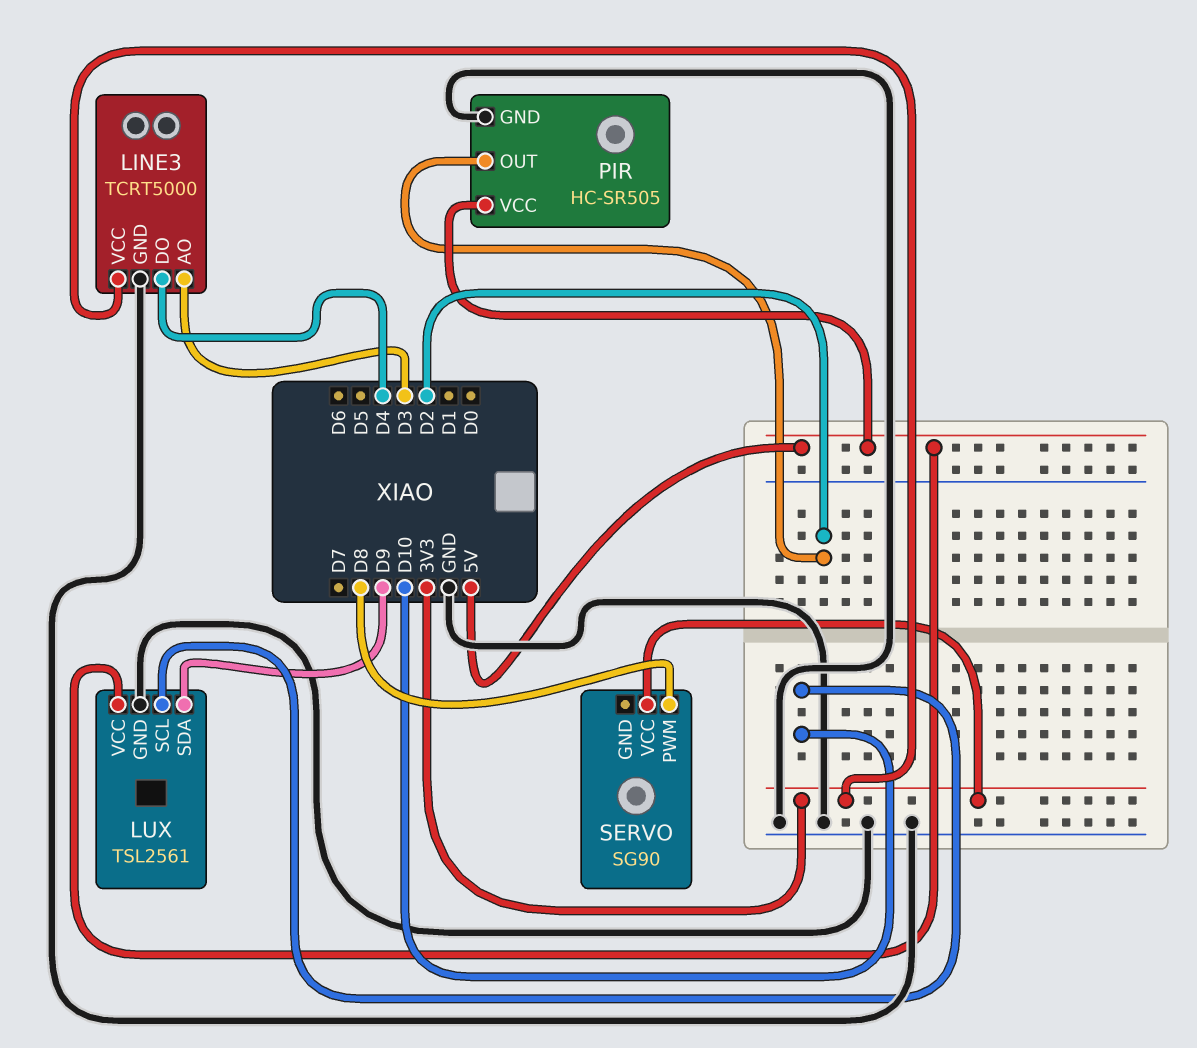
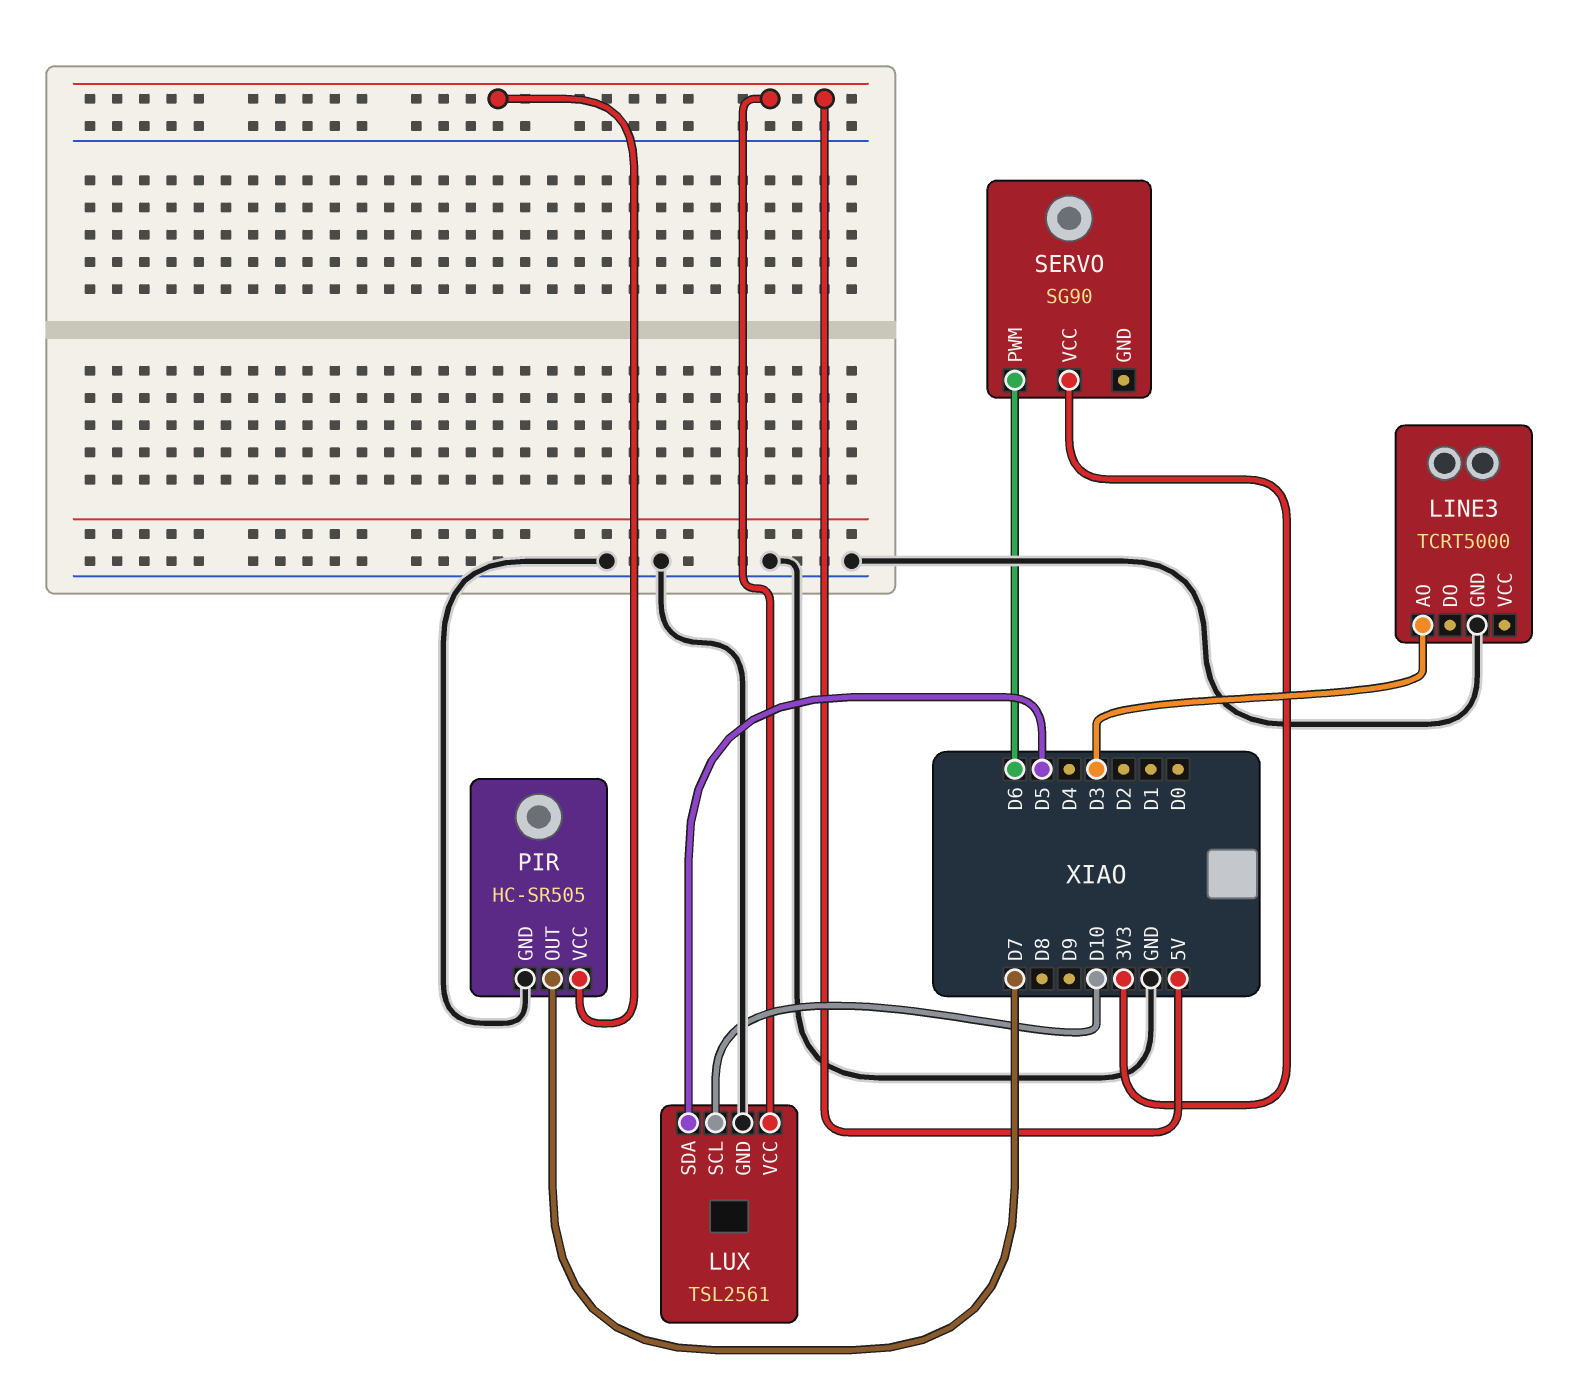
LINE3 pin DO: D4 -> none
LINE3 pin VCC: 3V3 -> none
LUX pin SDA: D9 -> D5
PIR pin OUT: D2 -> D7
SERVO pin PWM: D8 -> D6

